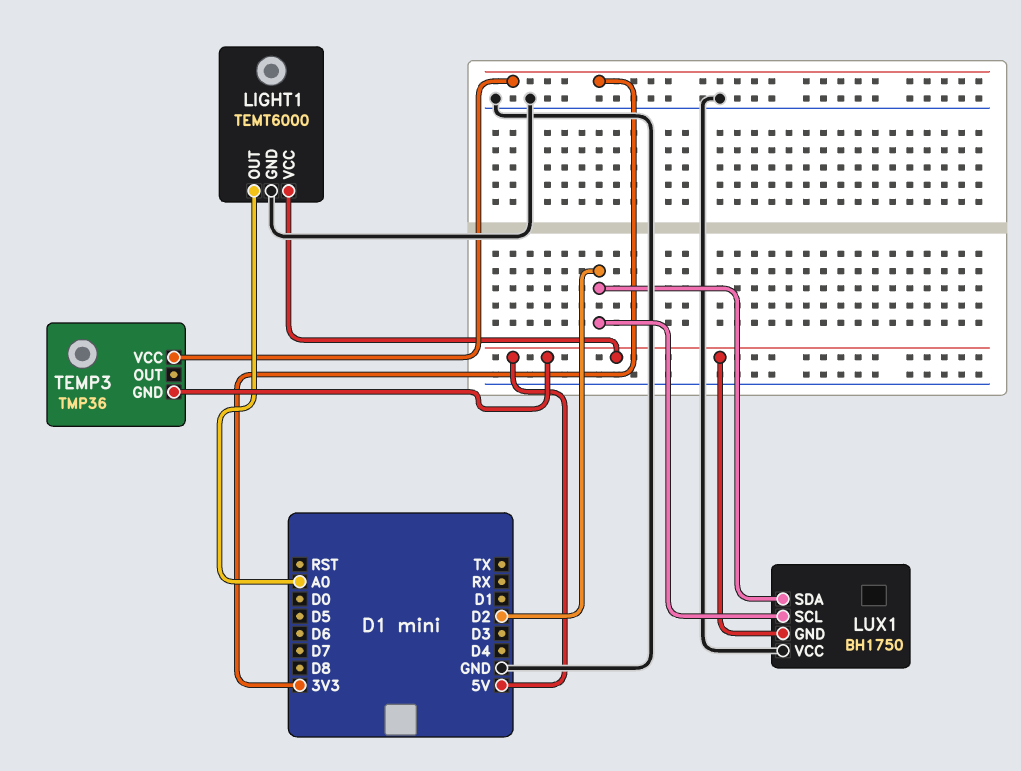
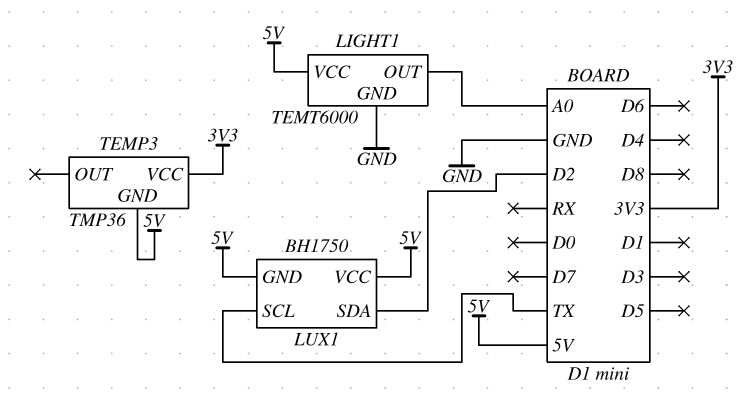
LUX1 pin SCL: D2 -> TX
LUX1 pin VCC: GND -> 5V

